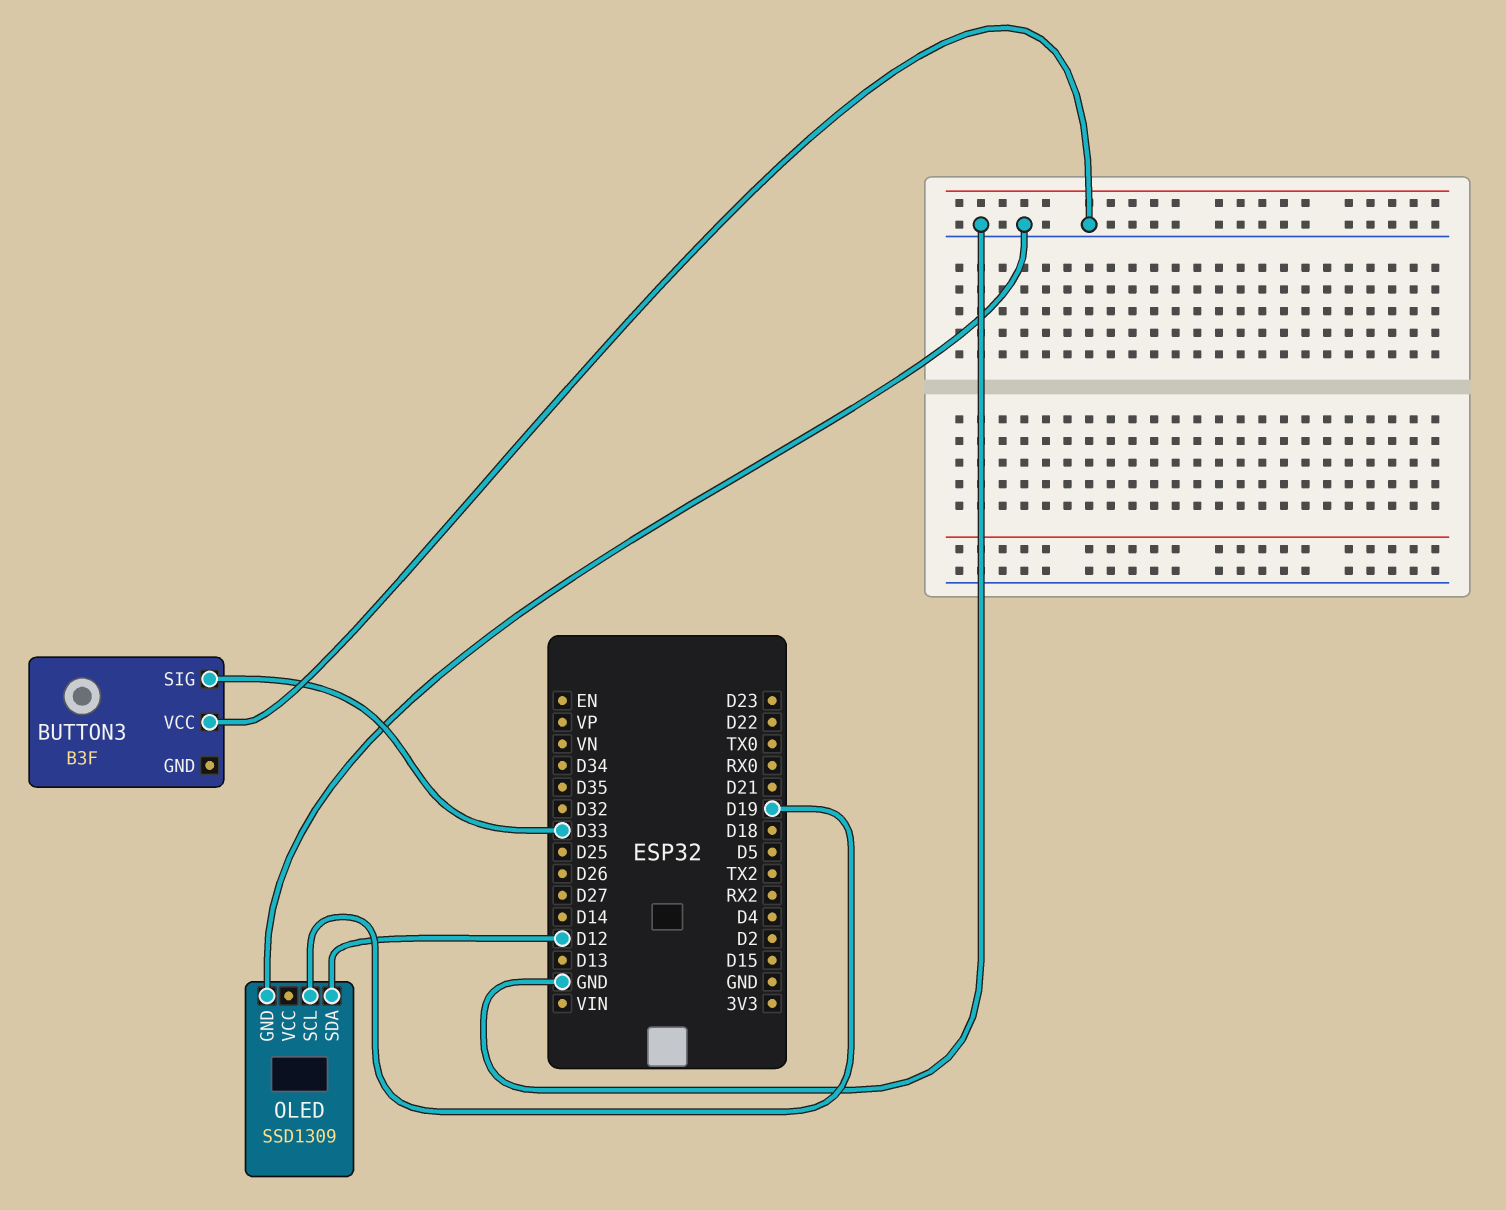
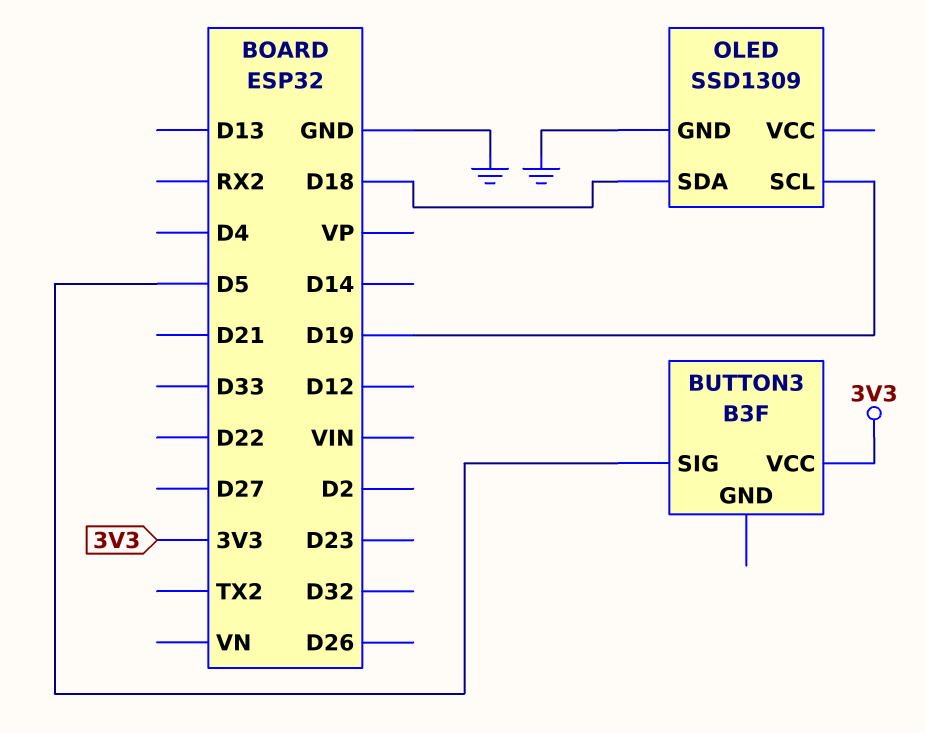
BUTTON3 pin SIG: D33 -> D5
BUTTON3 pin VCC: GND -> 3V3
OLED pin SDA: D12 -> D18

